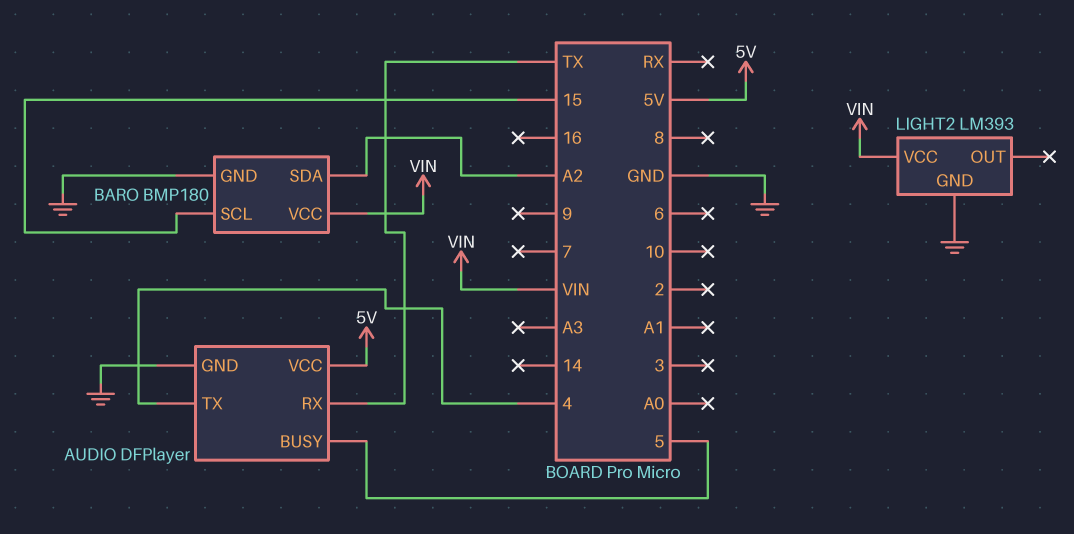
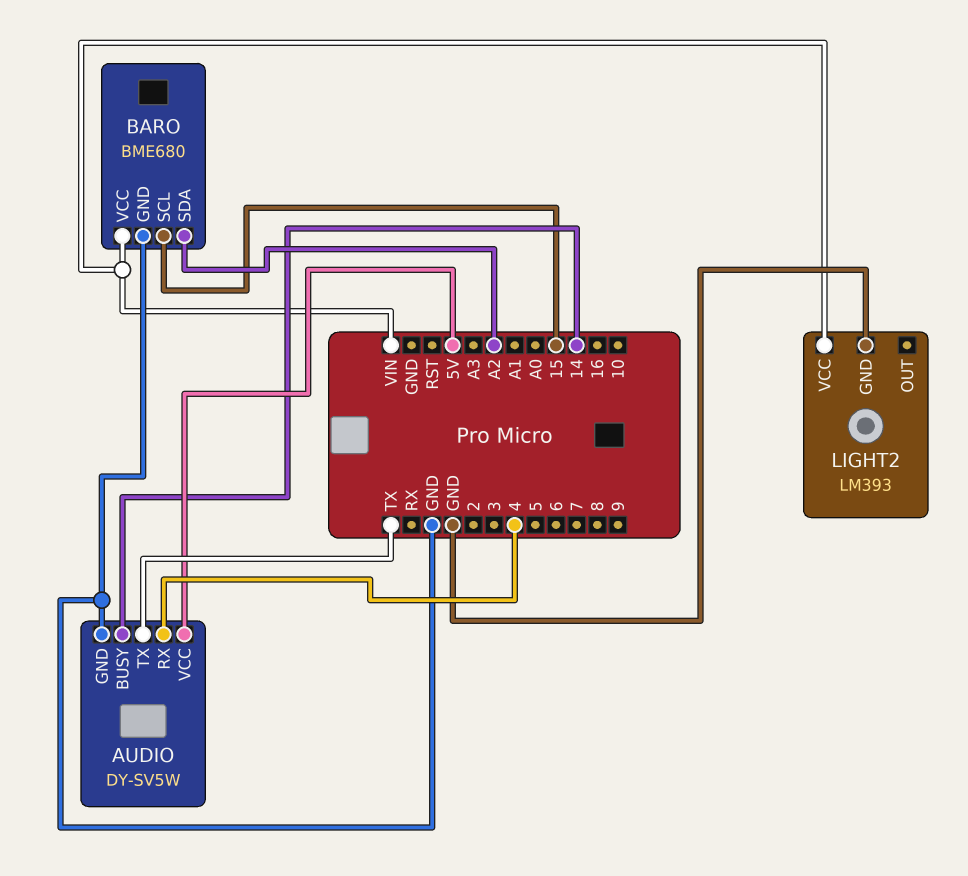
AUDIO: DFPlayer -> DY-SV5W
AUDIO pin BUSY: 5 -> 14
AUDIO pin RX: TX -> 4
AUDIO pin TX: 4 -> TX
BARO: BMP180 -> BME680

